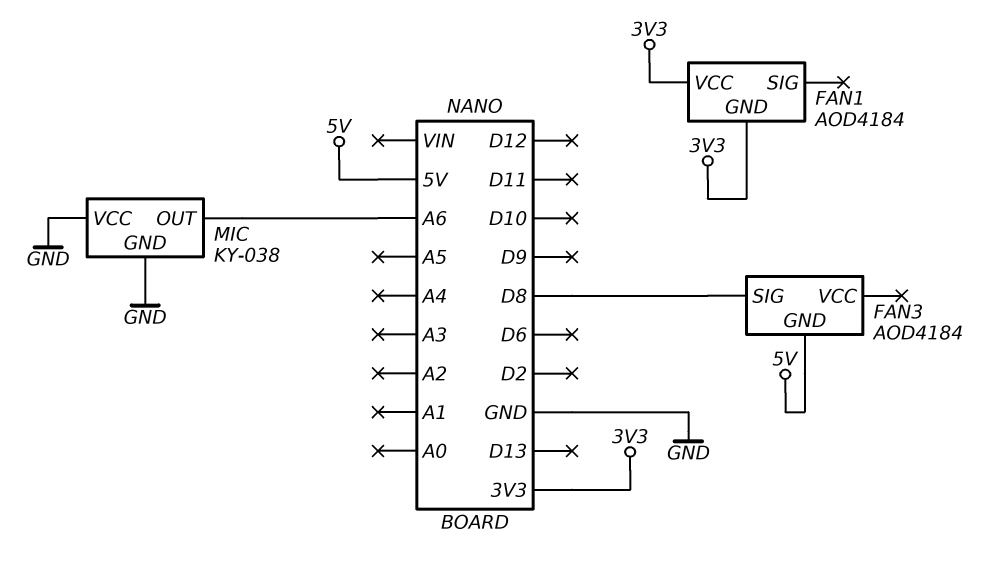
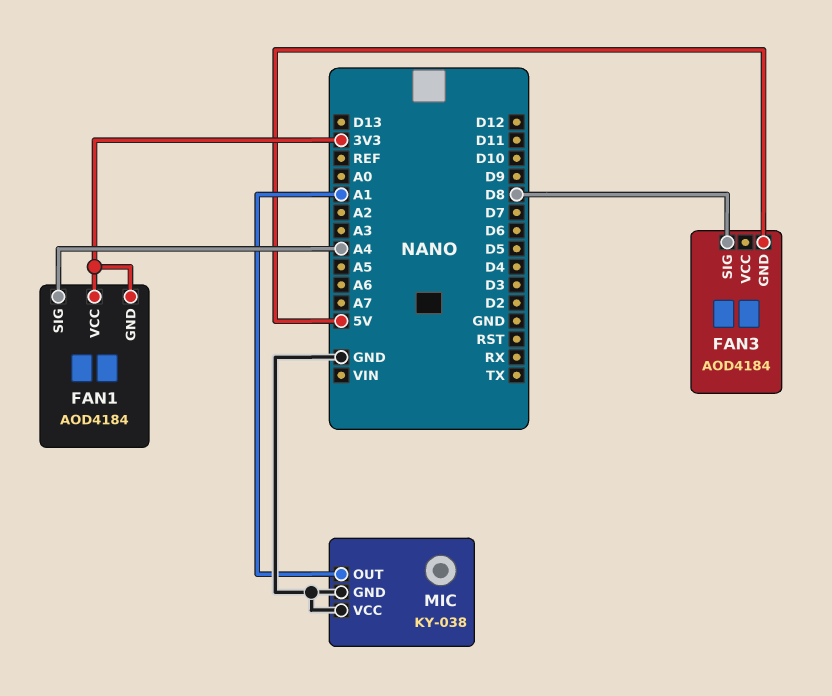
FAN1 pin SIG: none -> A4
MIC pin OUT: A6 -> A1

